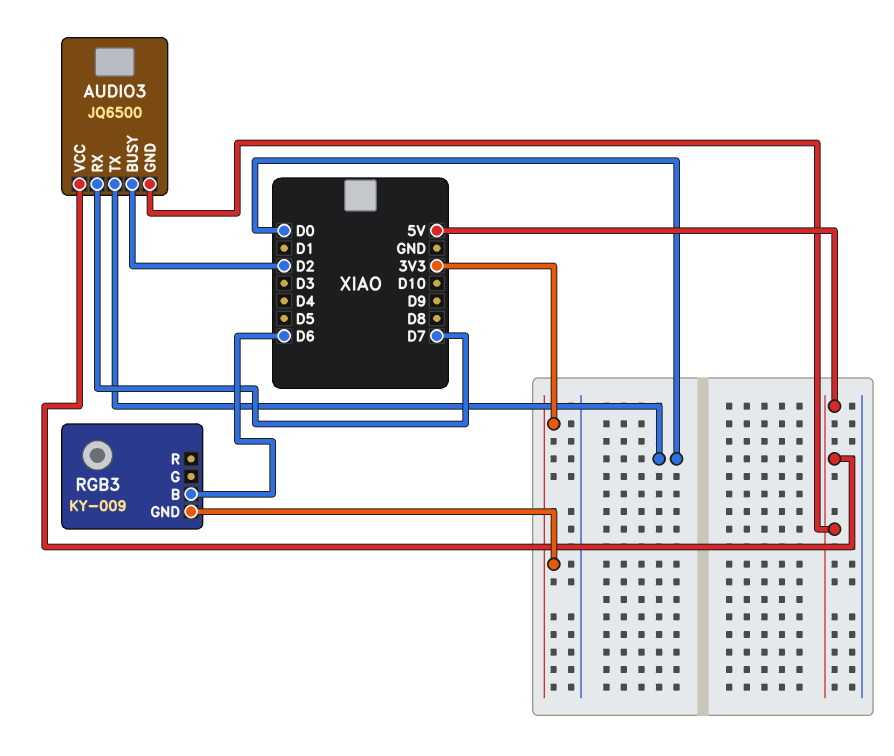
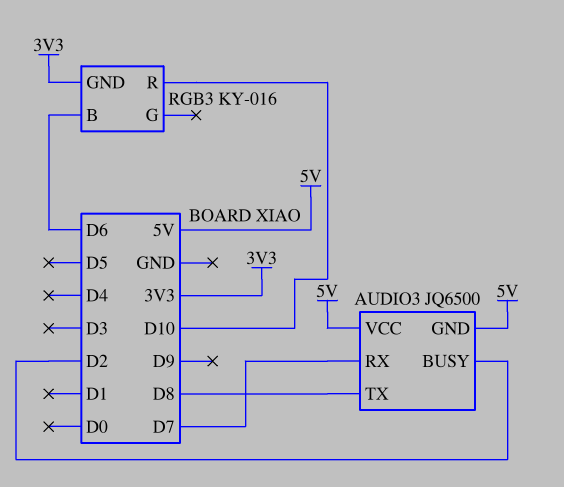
AUDIO3 pin TX: D0 -> D8
RGB3: KY-009 -> KY-016
RGB3 pin R: none -> D10

